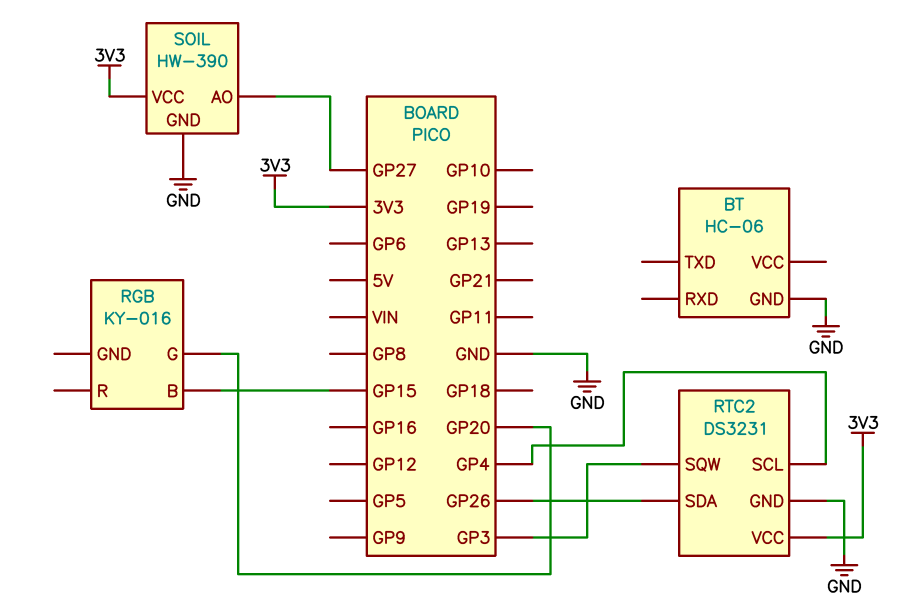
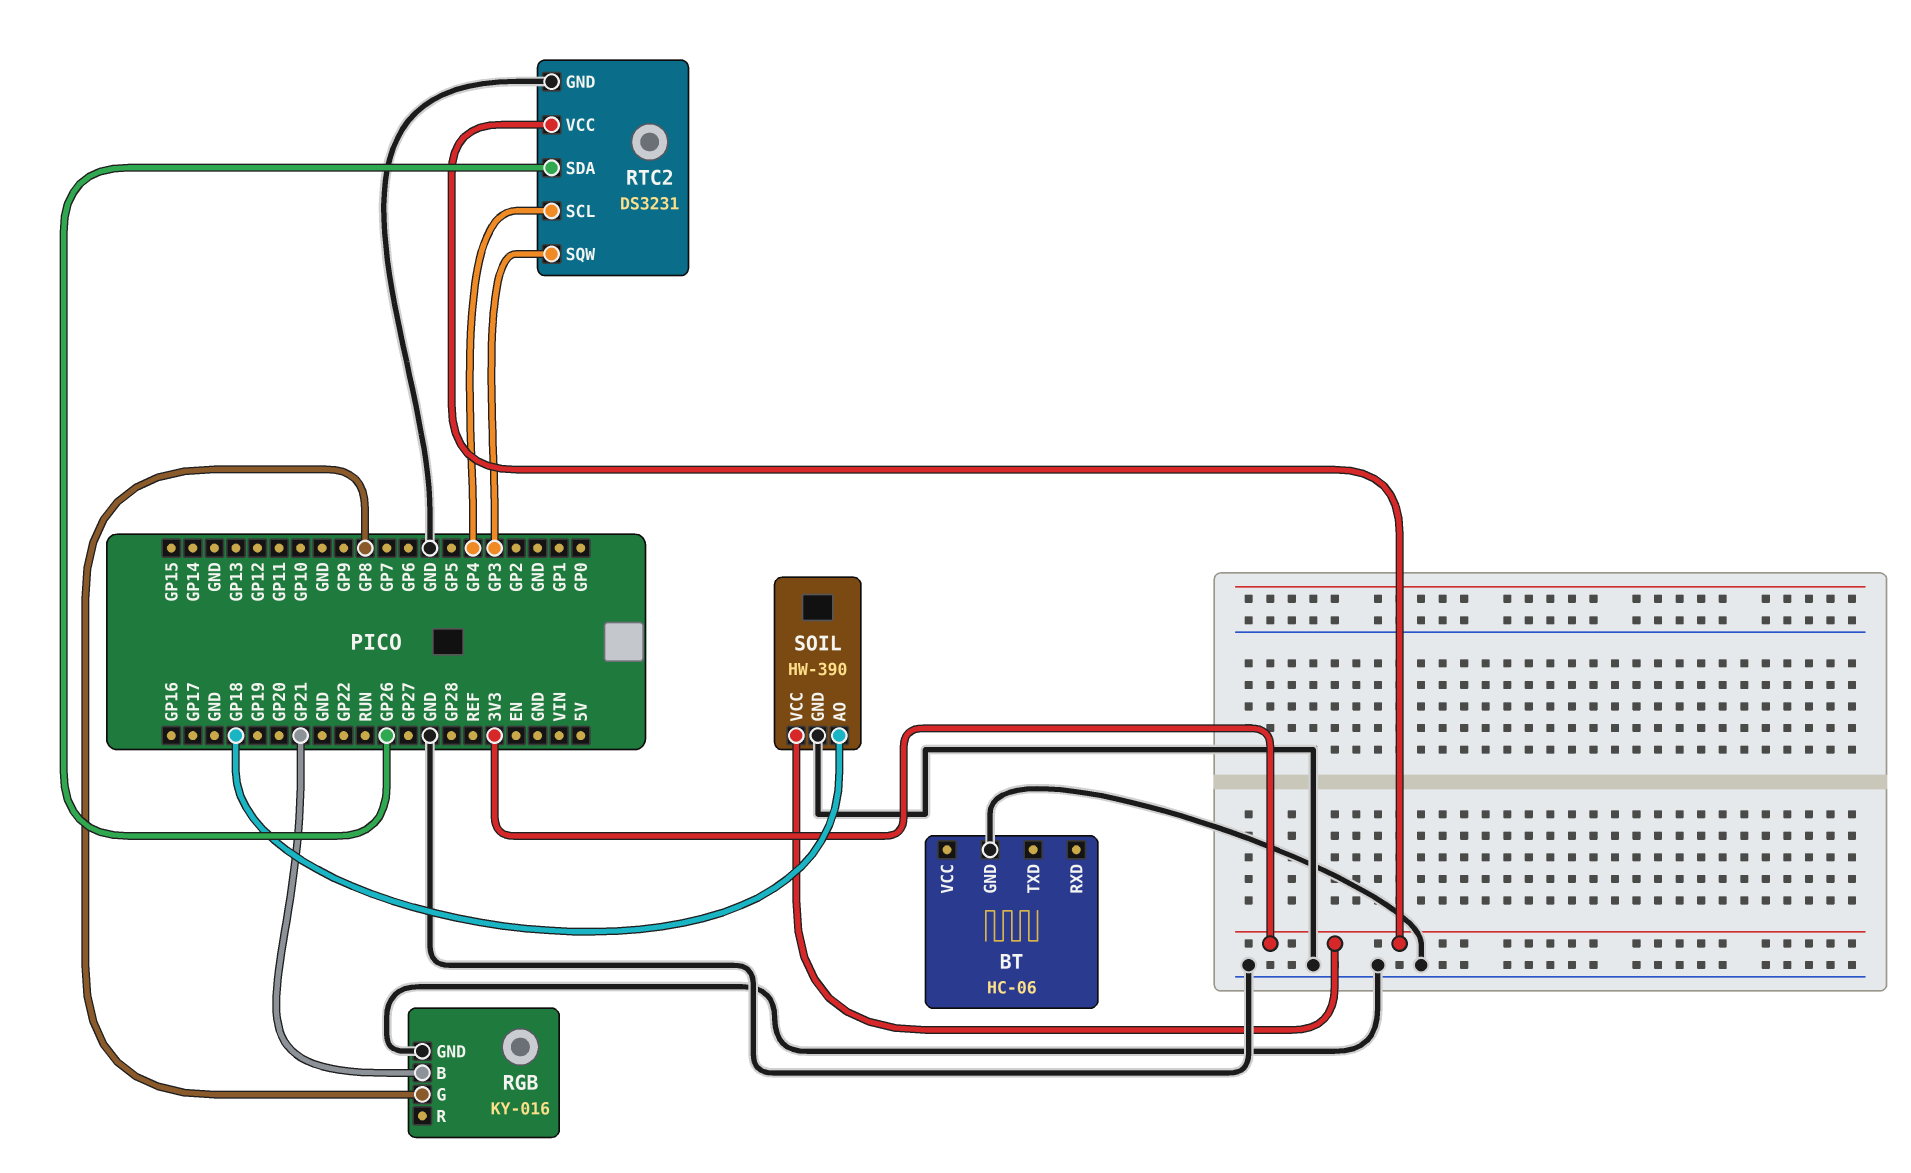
RGB pin B: GP15 -> GP21
RGB pin G: GP20 -> GP8
RGB pin GND: none -> GND
SOIL pin AO: GP27 -> GP18

